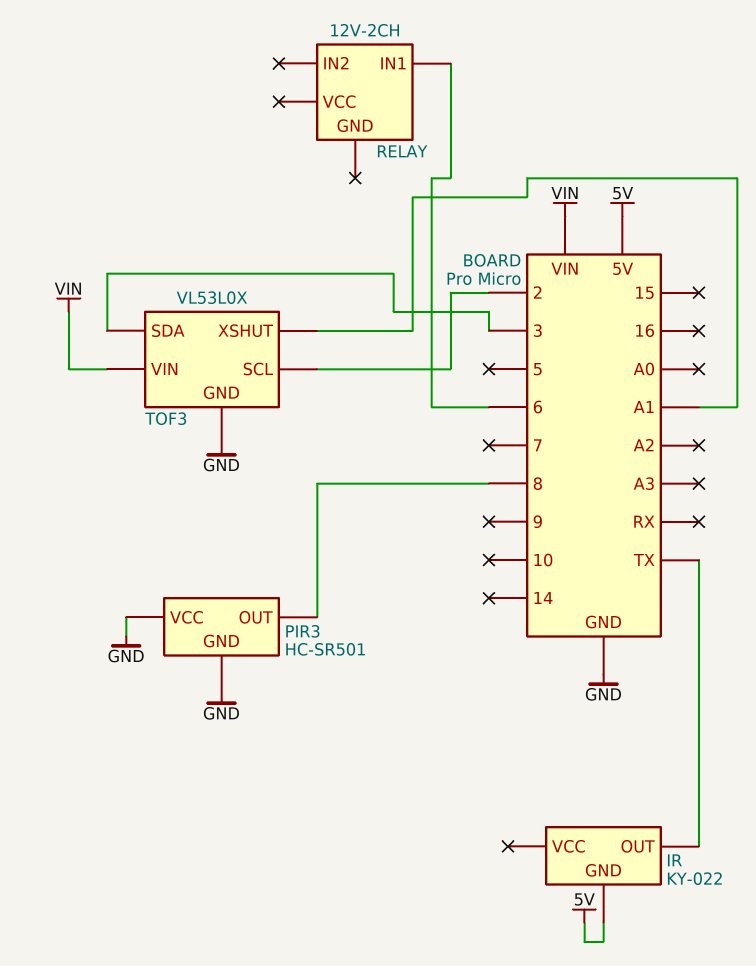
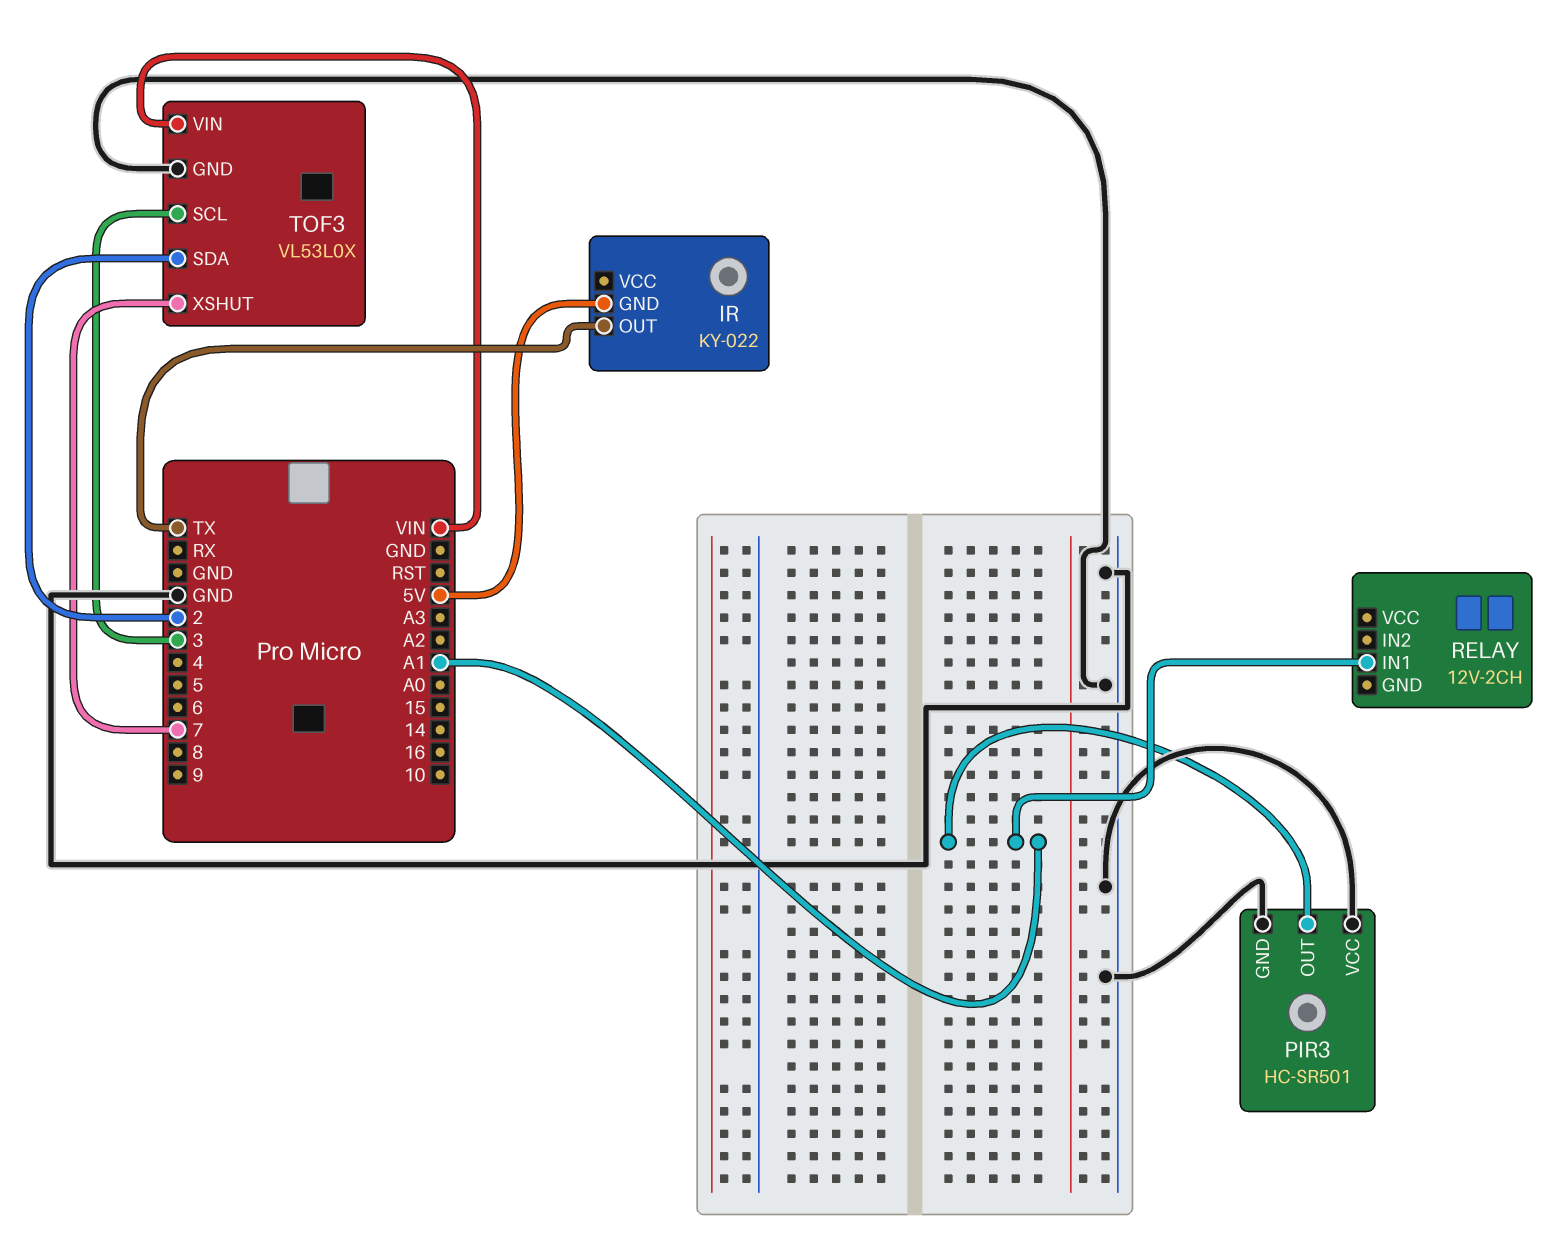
PIR3 pin OUT: 8 -> A1
RELAY pin IN1: 6 -> A1
TOF3 pin SCL: 2 -> 3
TOF3 pin SDA: 3 -> 2
TOF3 pin XSHUT: A1 -> 7

